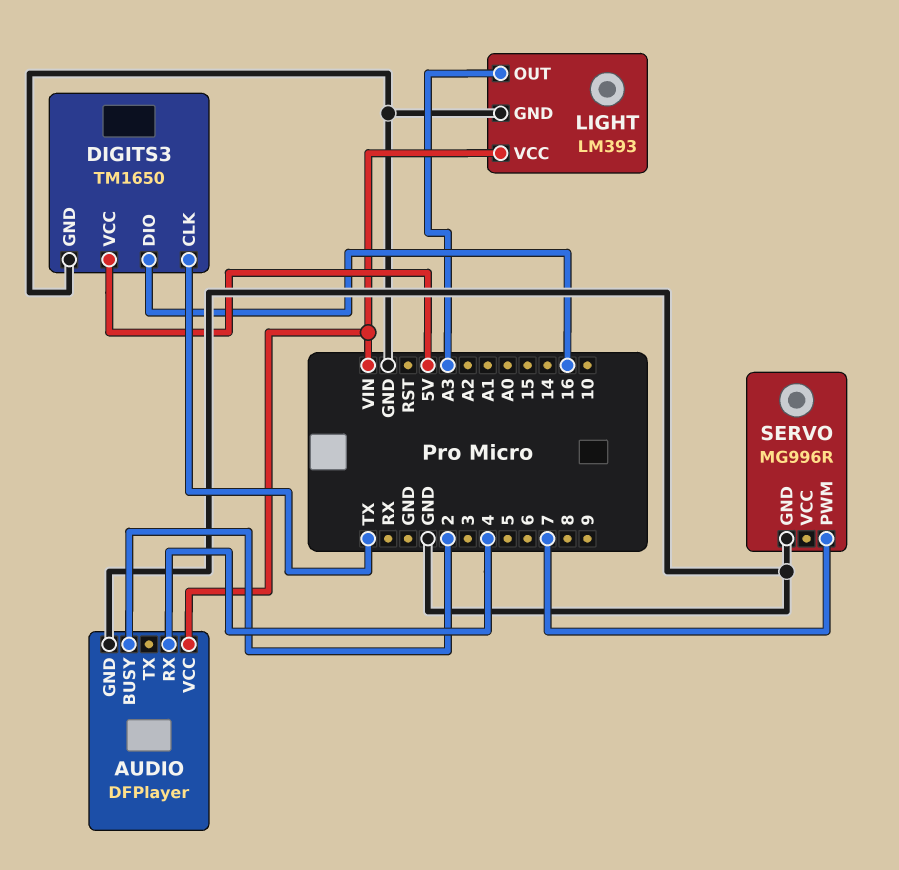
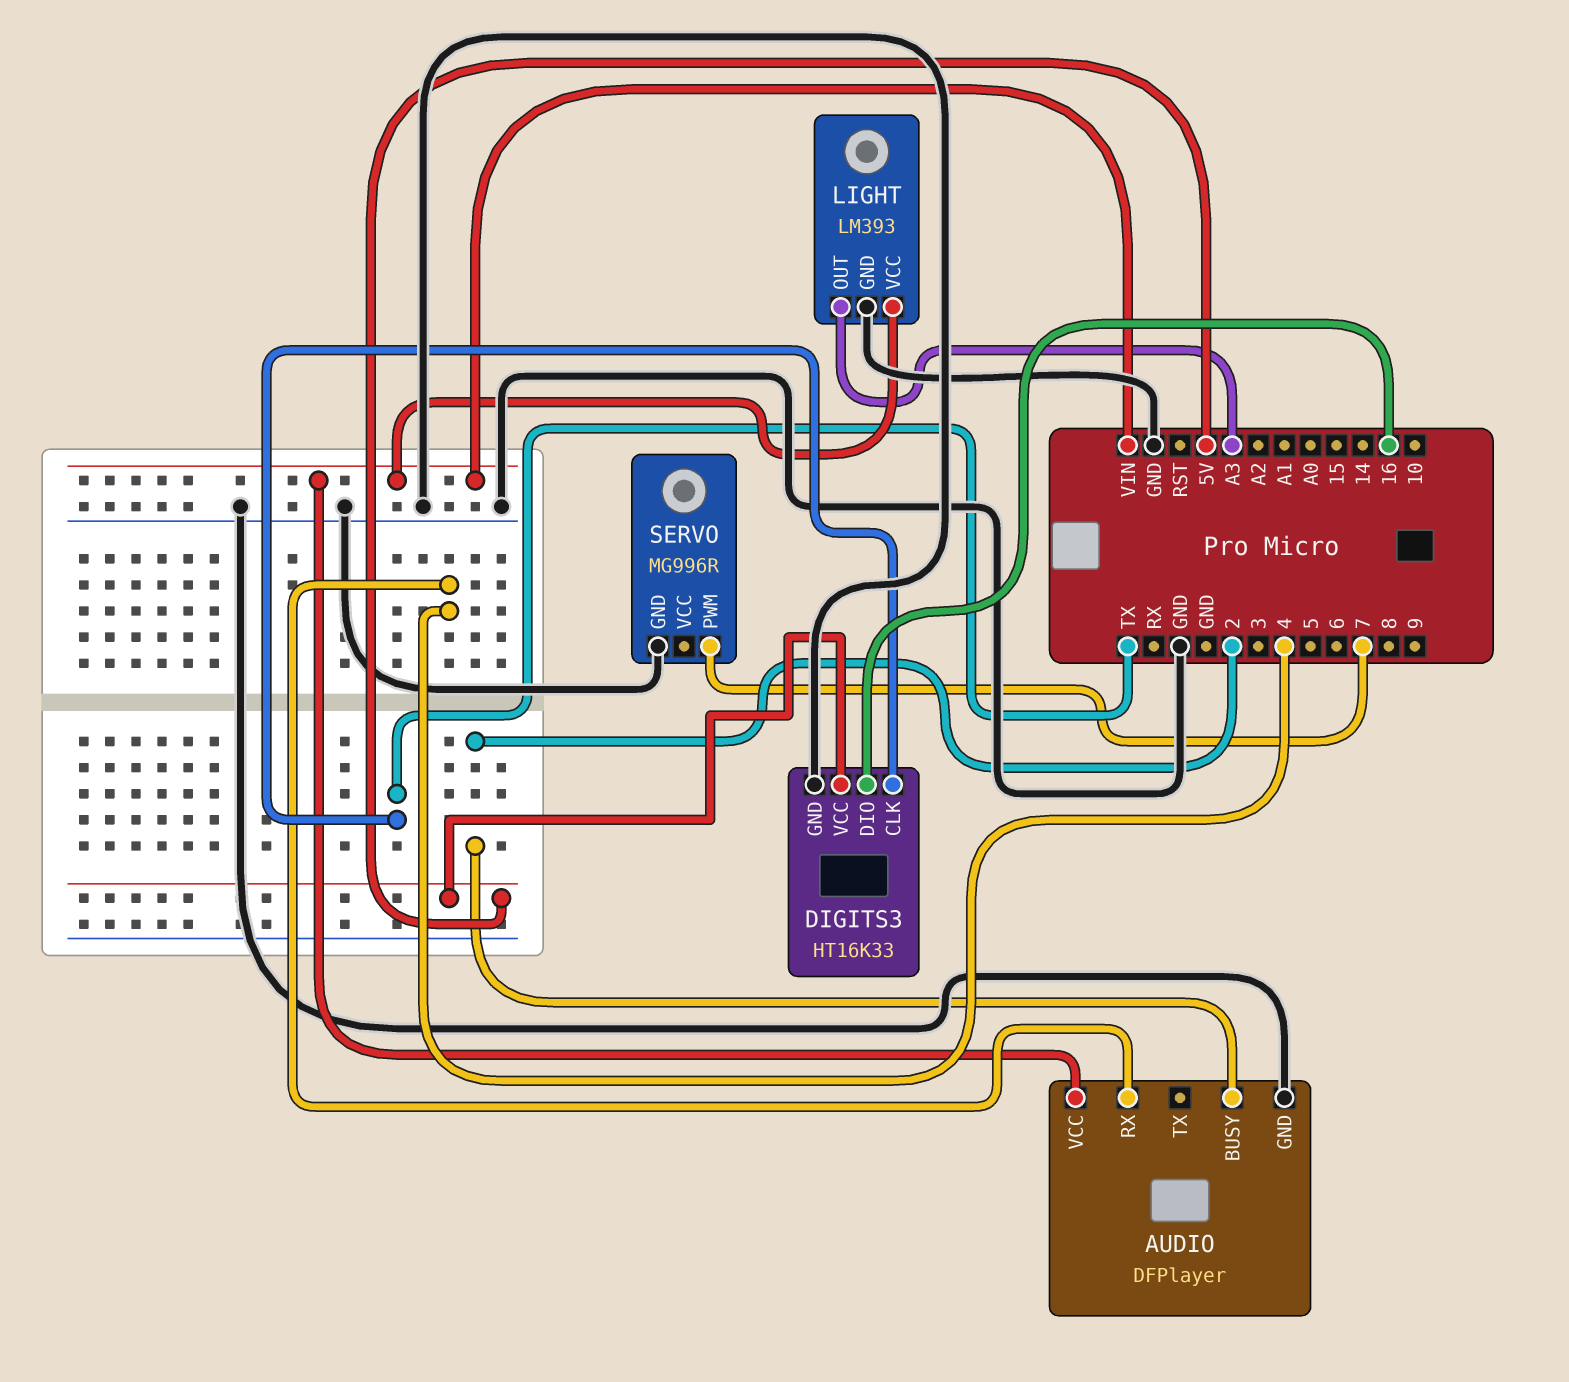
DIGITS3: TM1650 -> HT16K33

